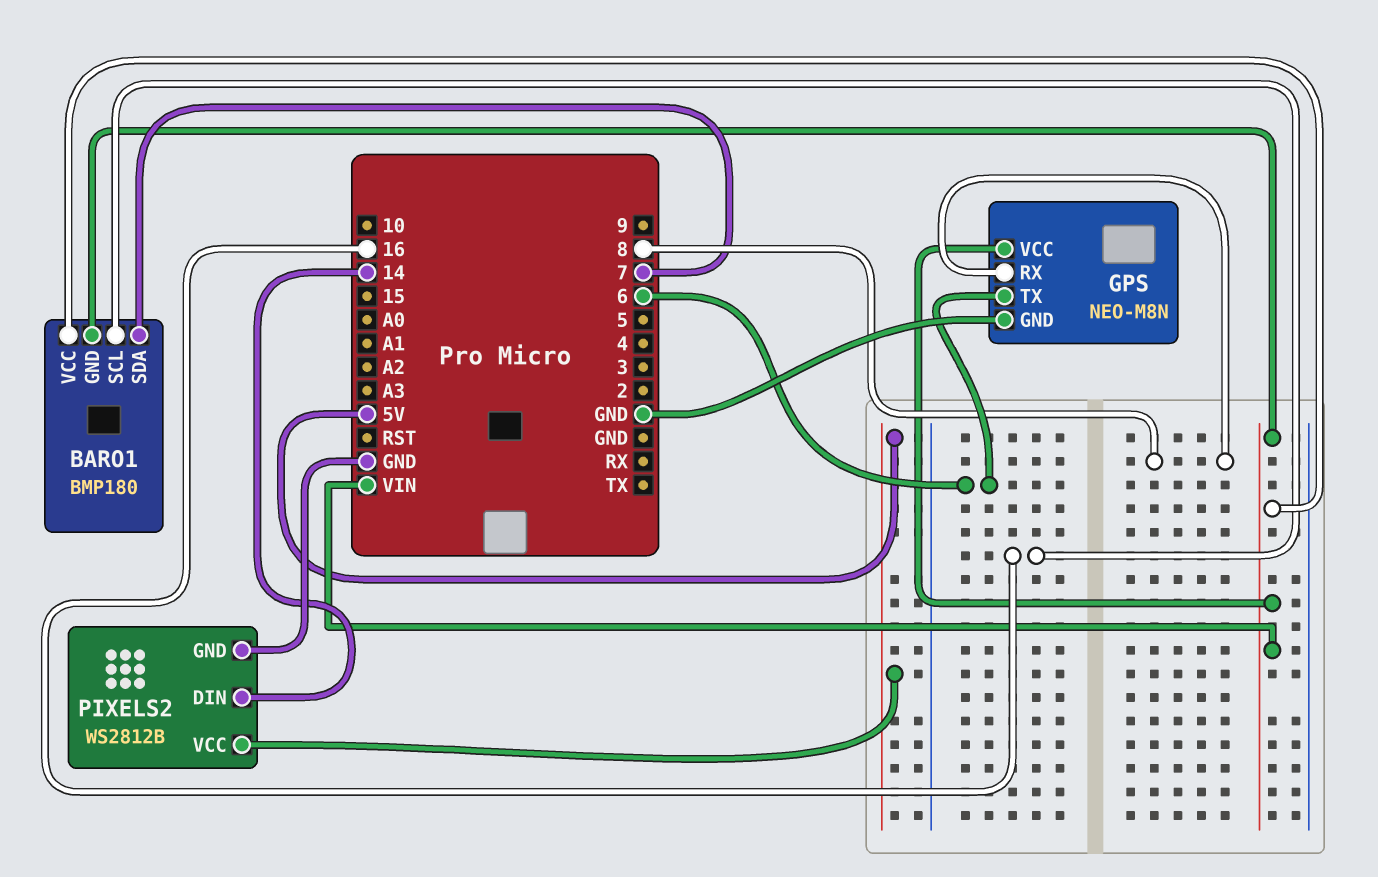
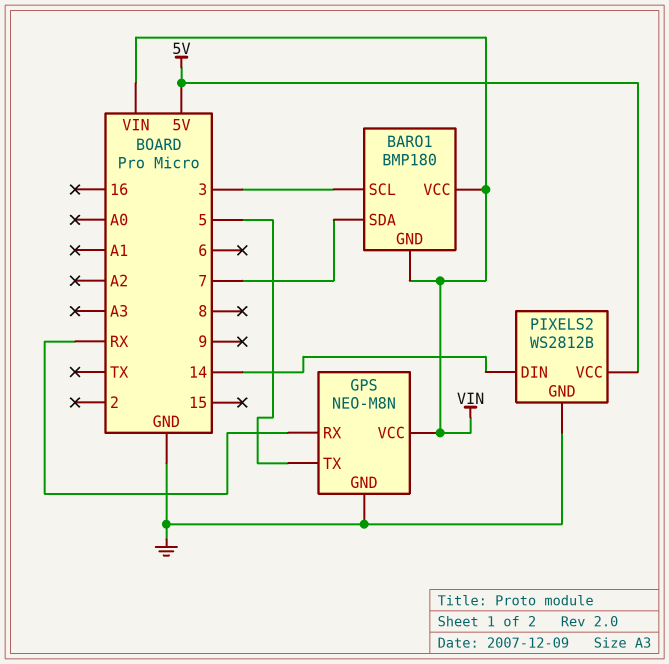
BARO1 pin SCL: 16 -> 3
GPS pin RX: 8 -> RX
GPS pin TX: 6 -> 5

